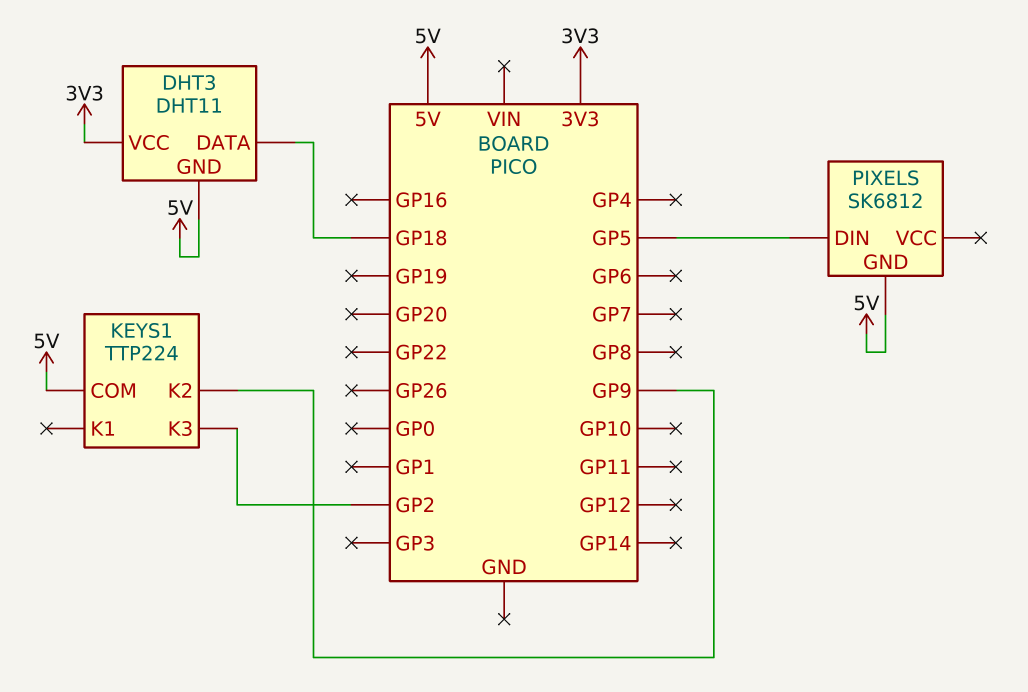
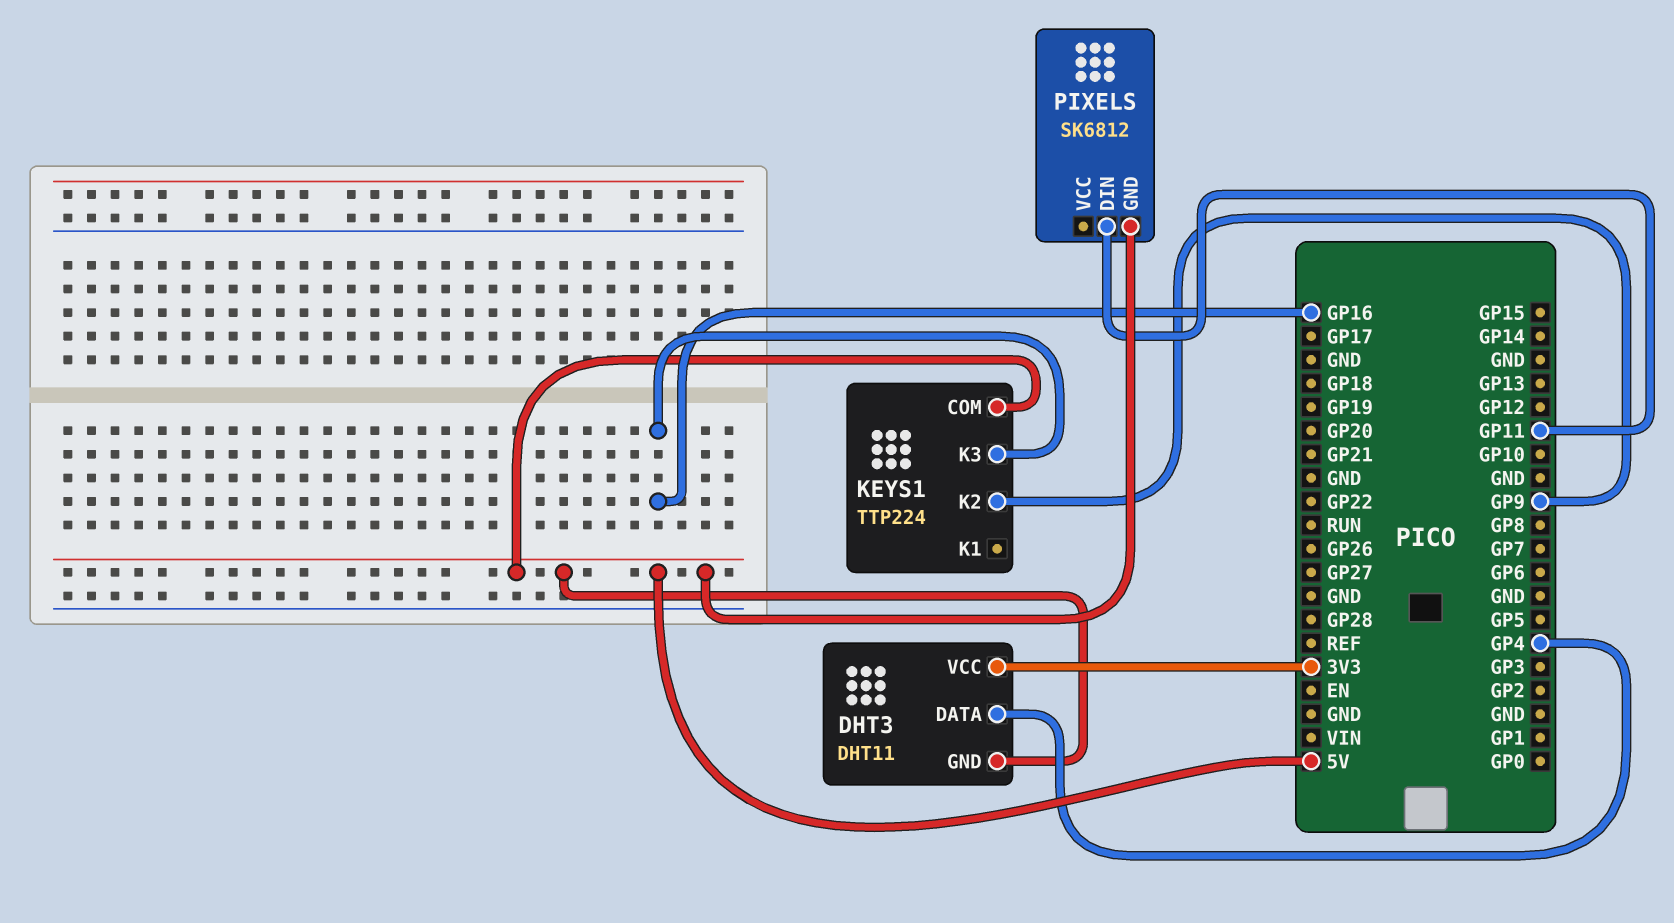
DHT3 pin DATA: GP18 -> GP4
KEYS1 pin K3: GP2 -> GP16
PIXELS pin DIN: GP5 -> GP11

